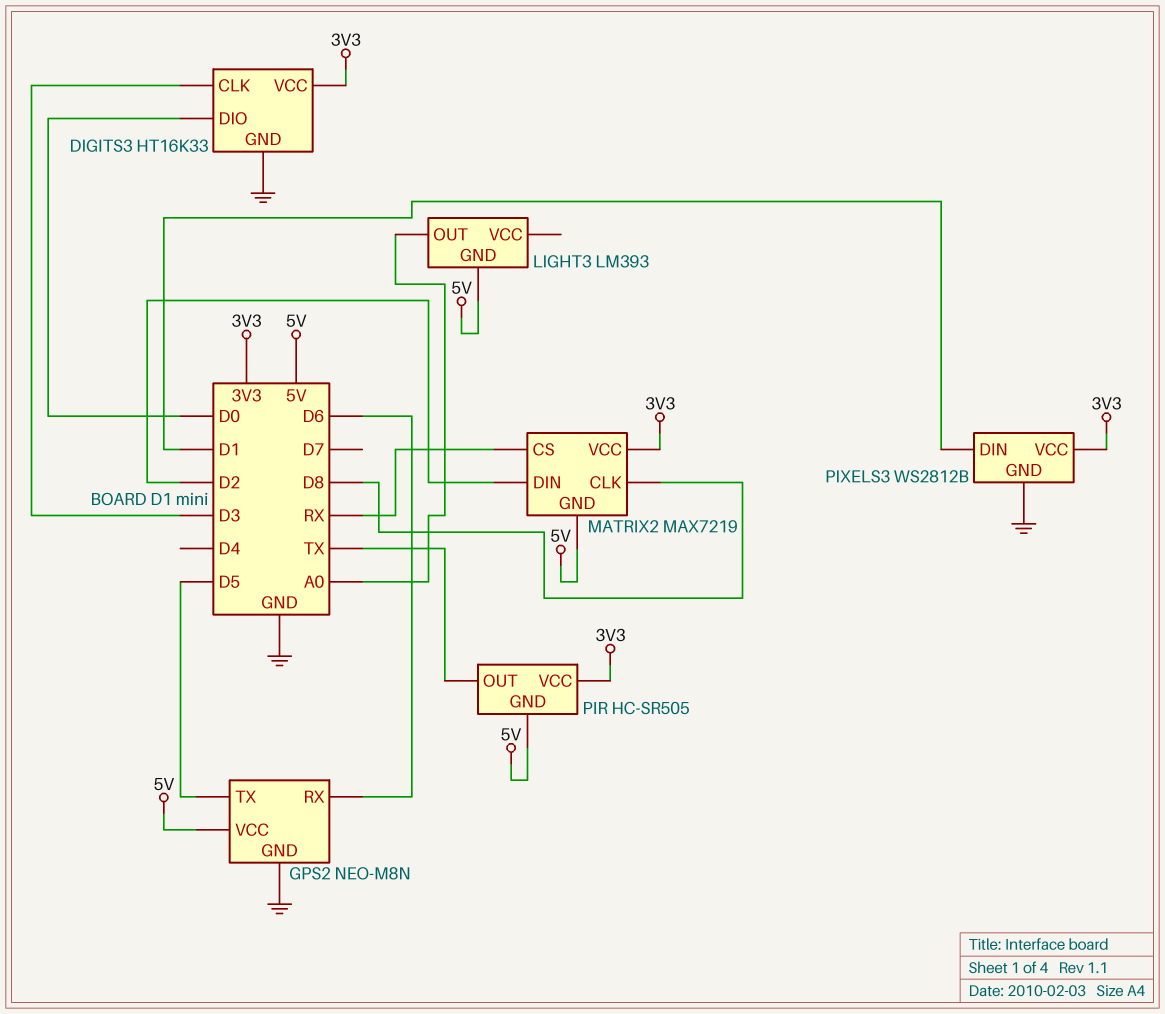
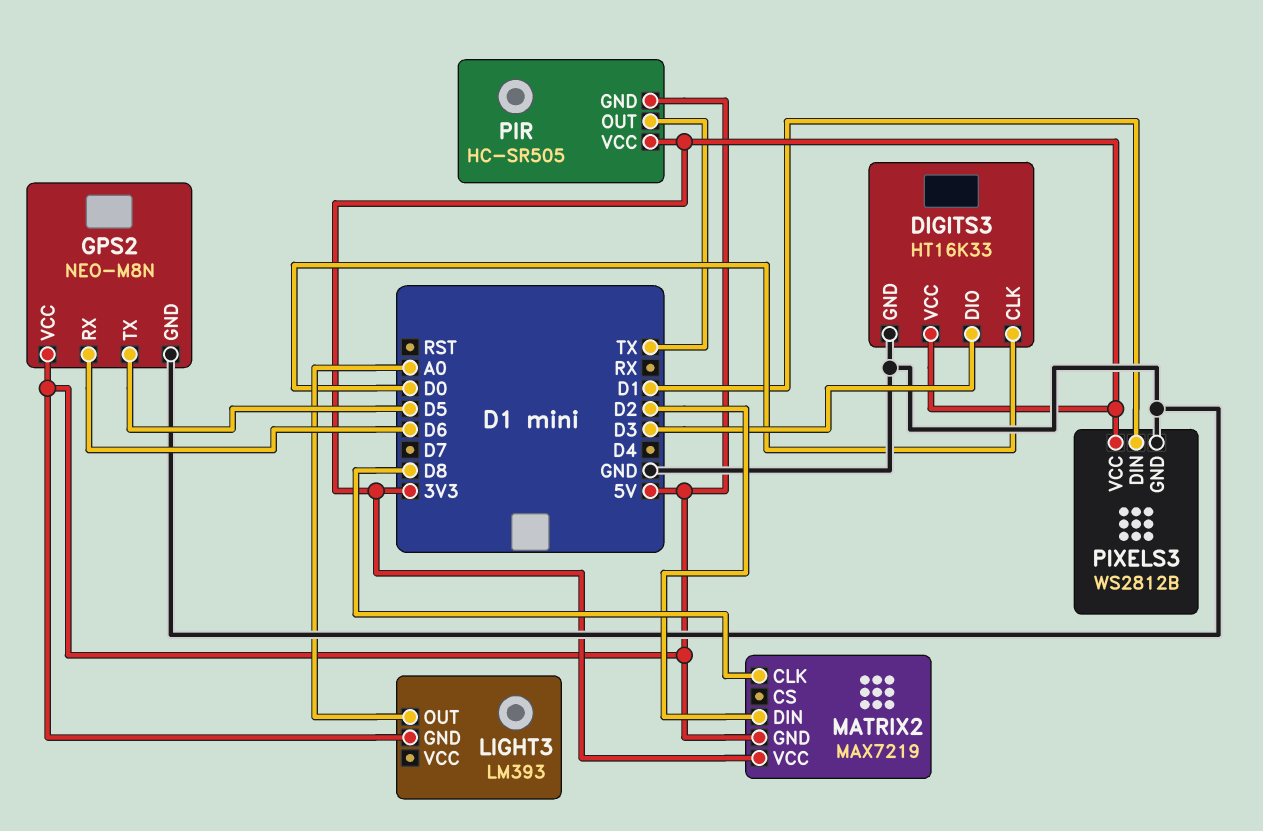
DIGITS3 pin CLK: D3 -> D0
DIGITS3 pin DIO: D0 -> D3
MATRIX2 pin CS: RX -> none

